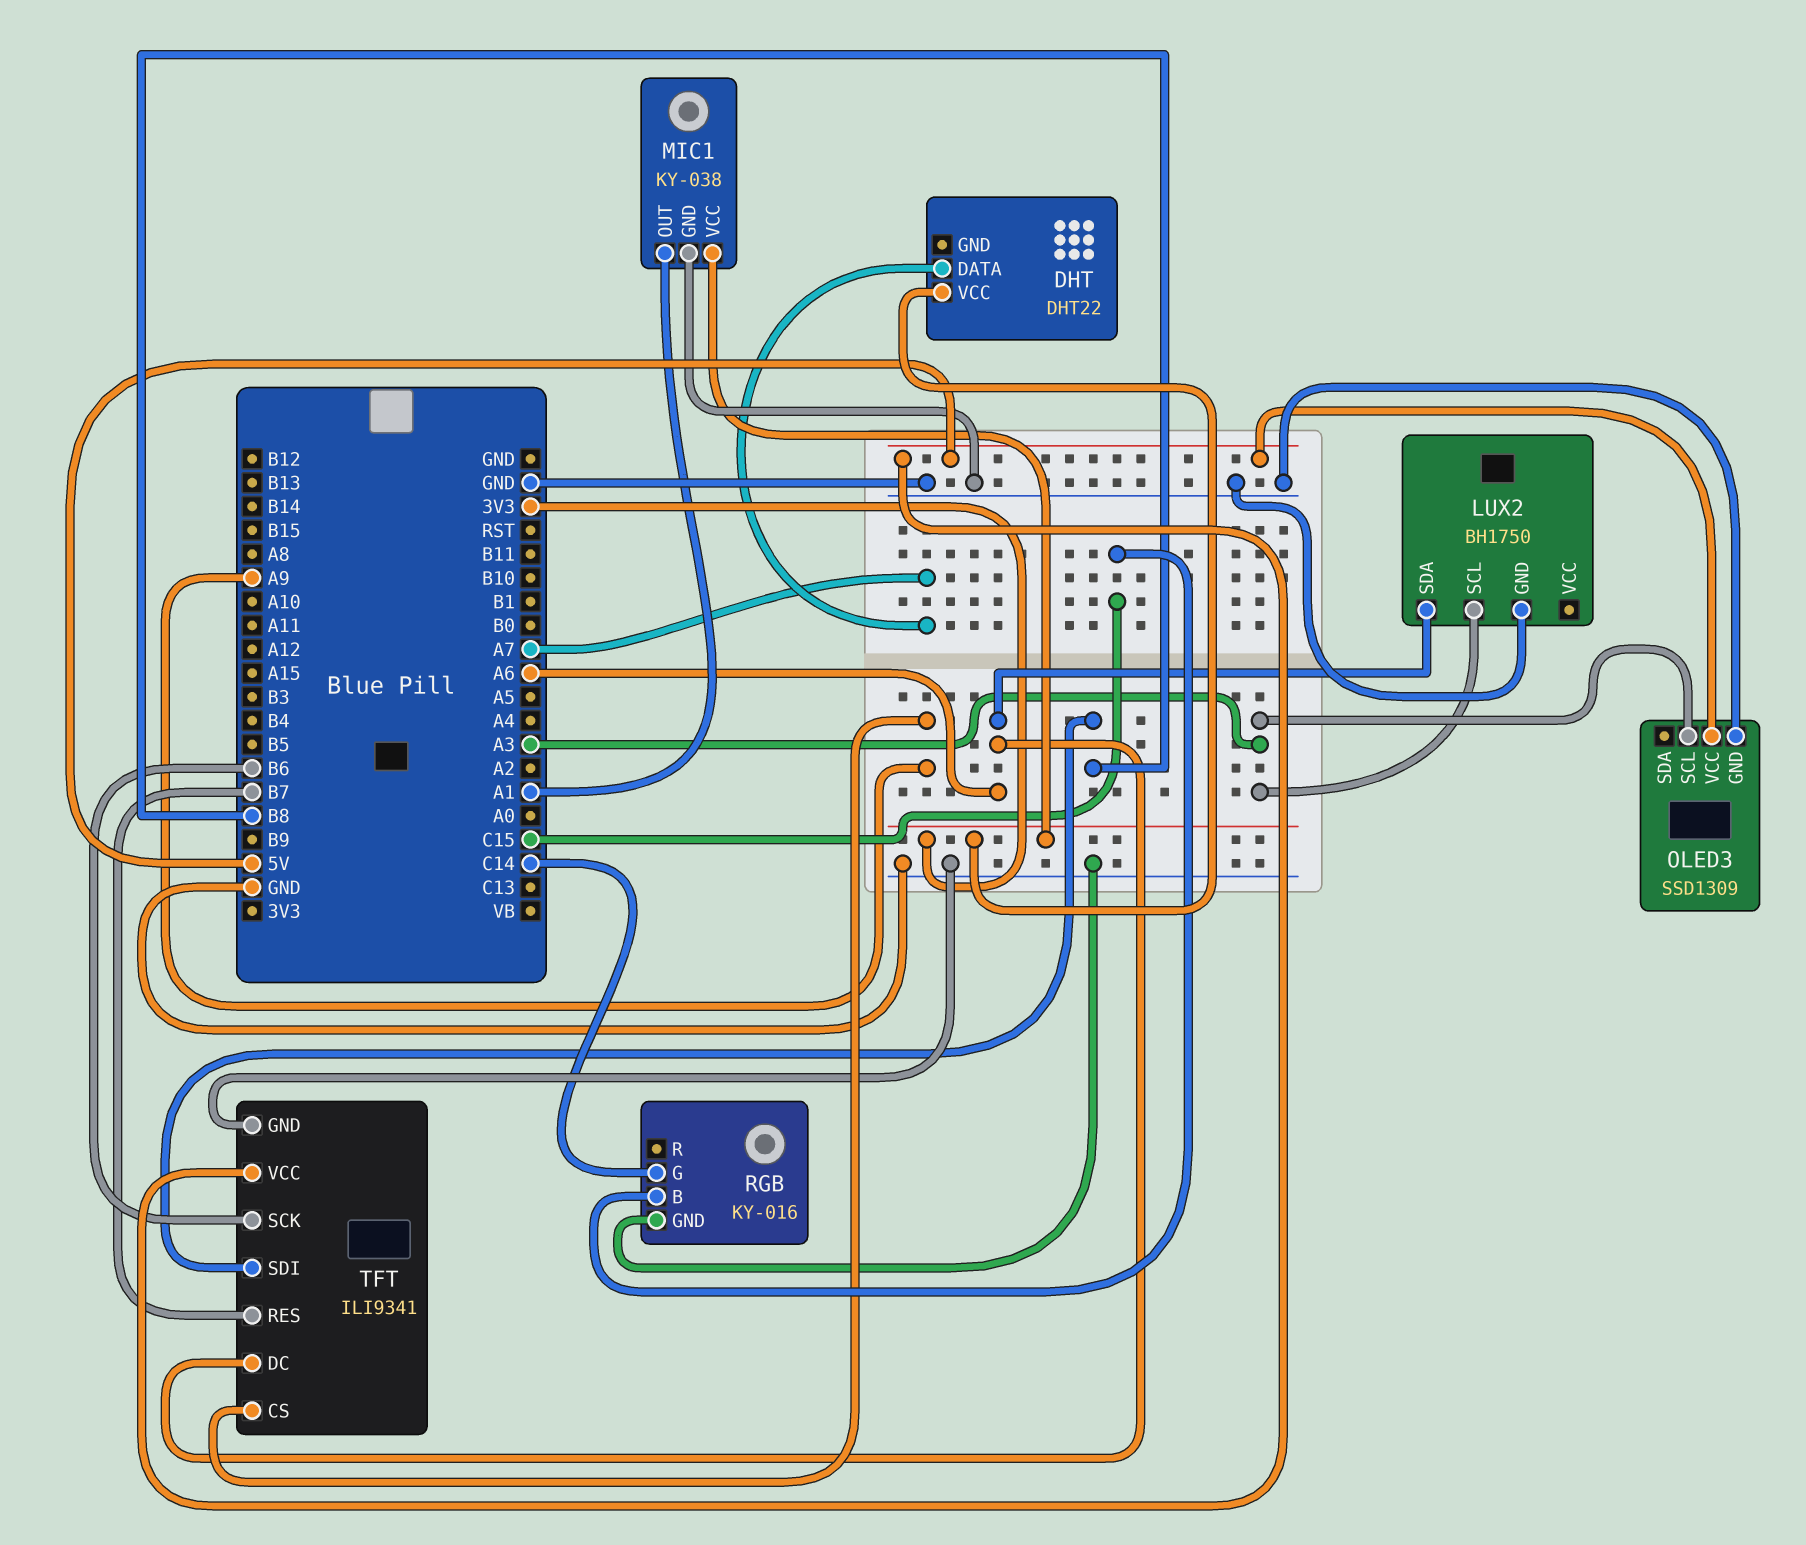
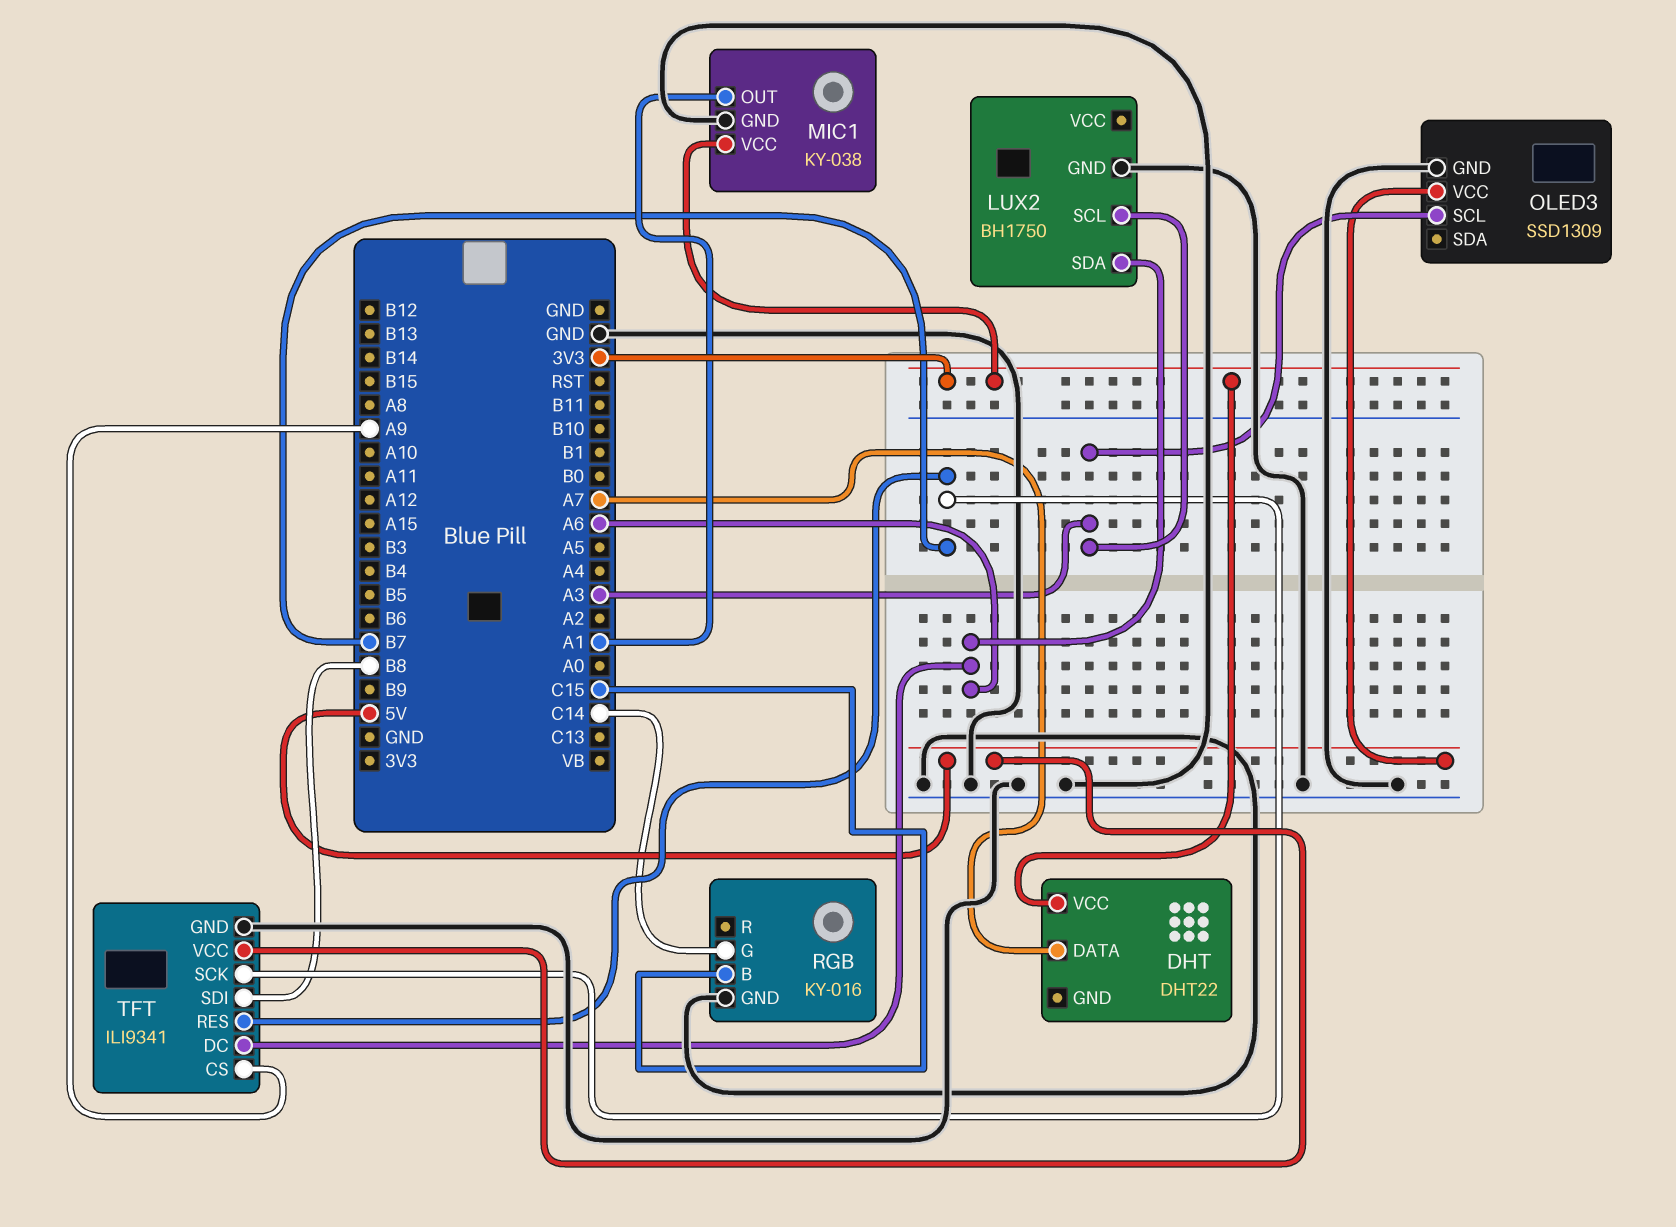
TFT pin SCK: B6 -> B7

